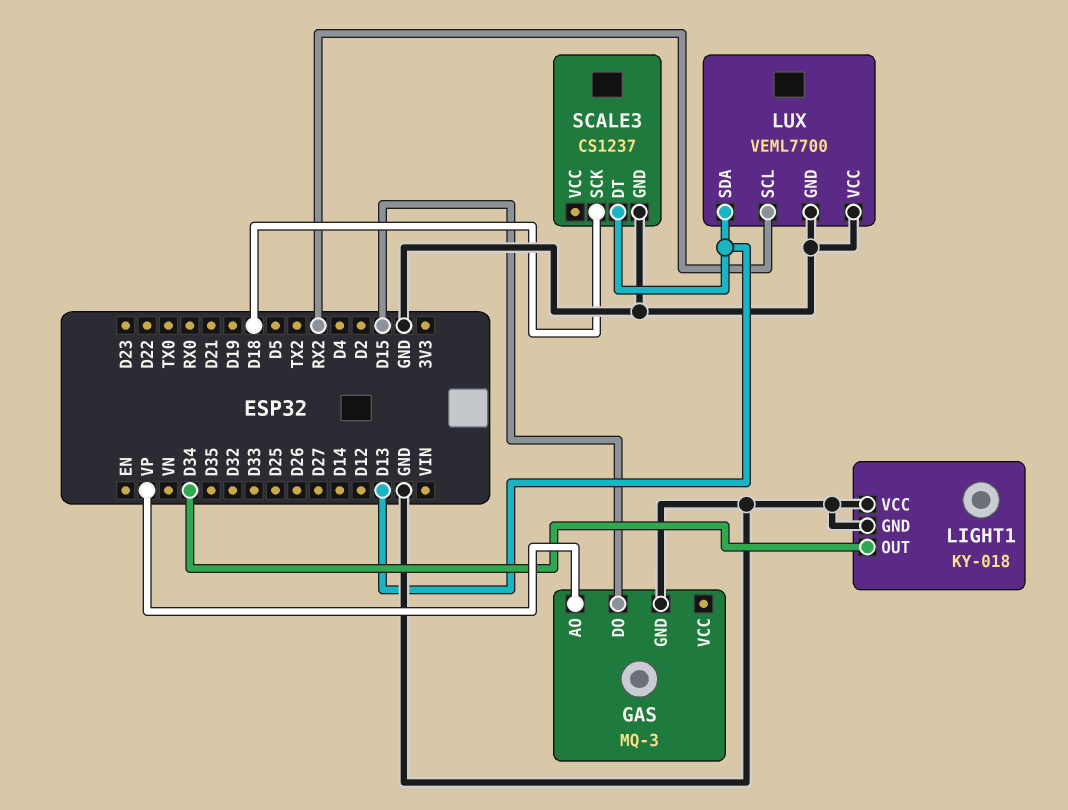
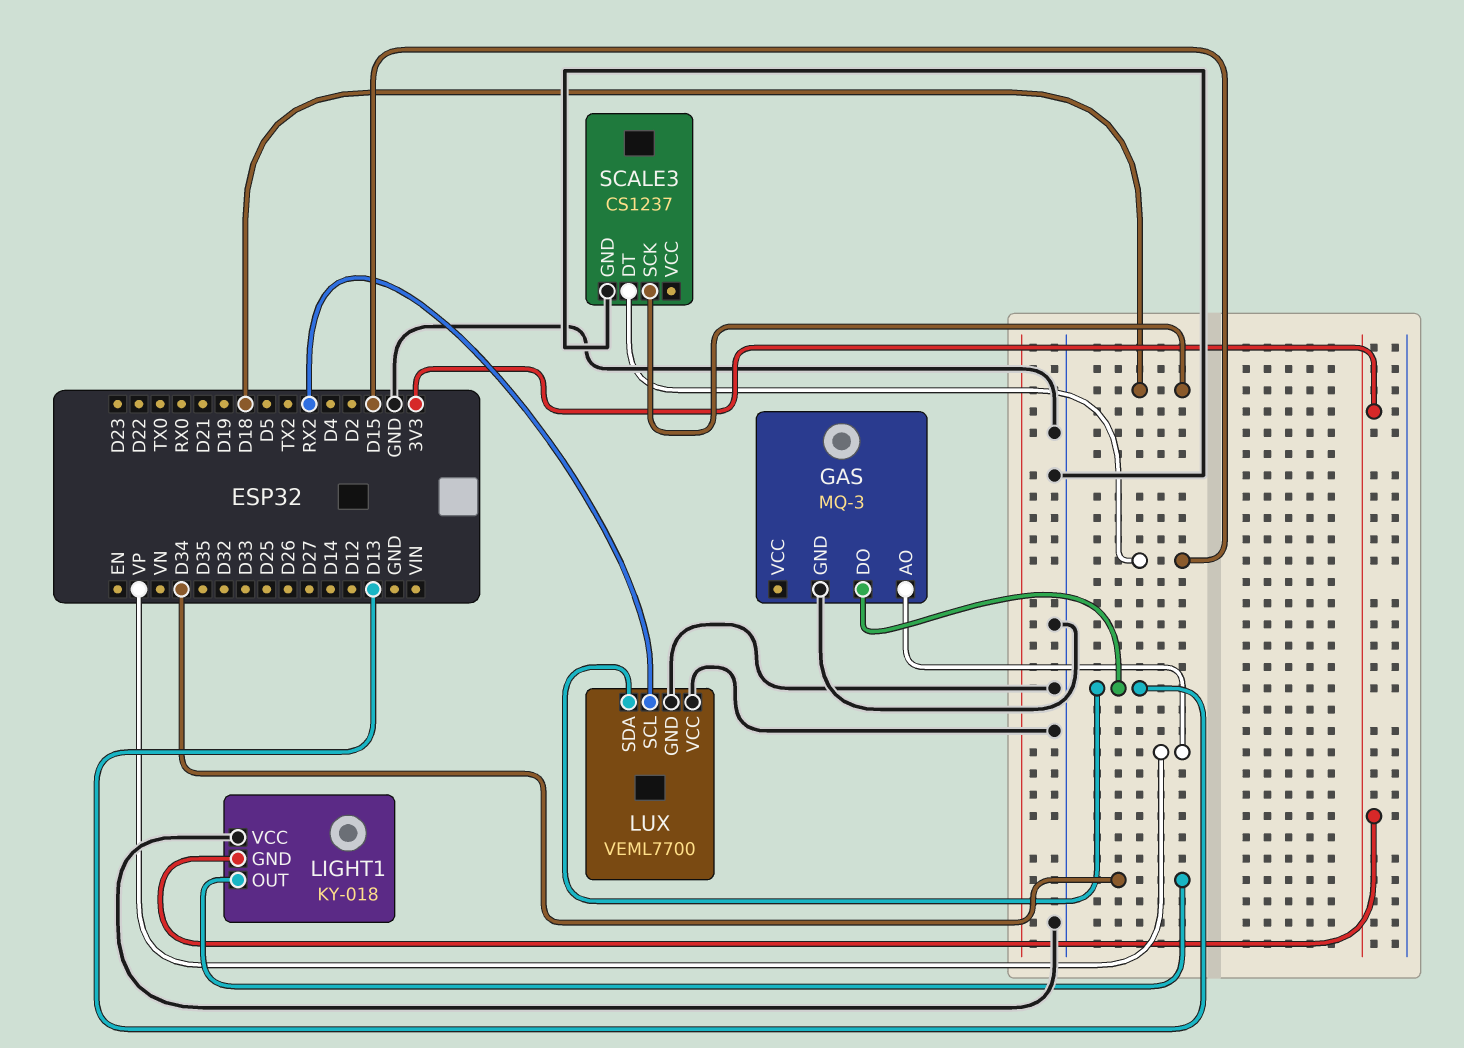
GAS pin DO: D15 -> D13
LIGHT1 pin GND: GND -> 3V3
SCALE3 pin DT: D13 -> D15

